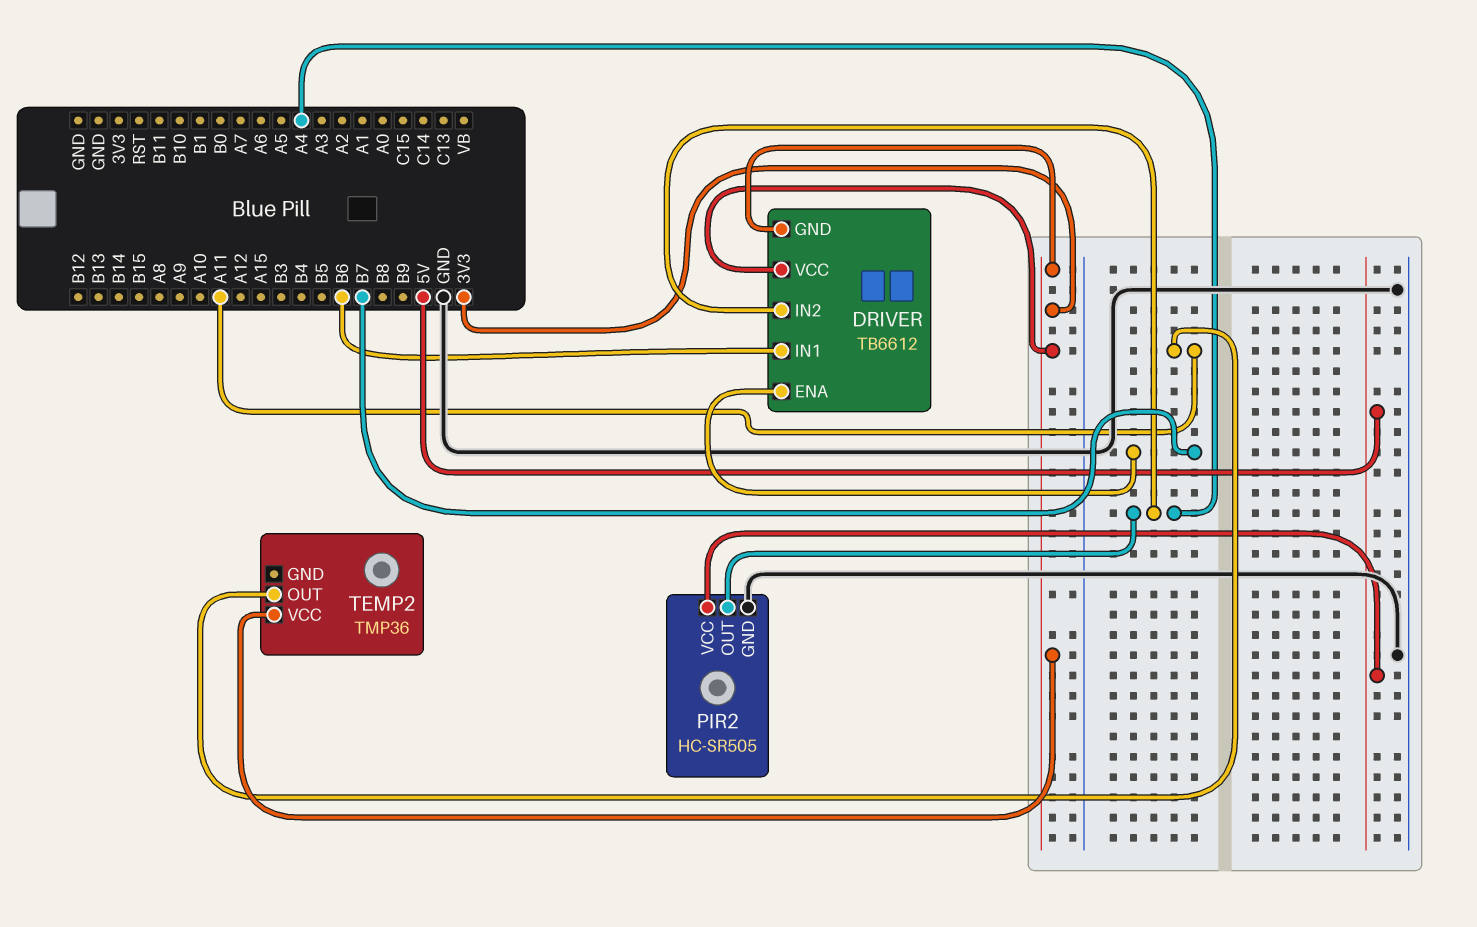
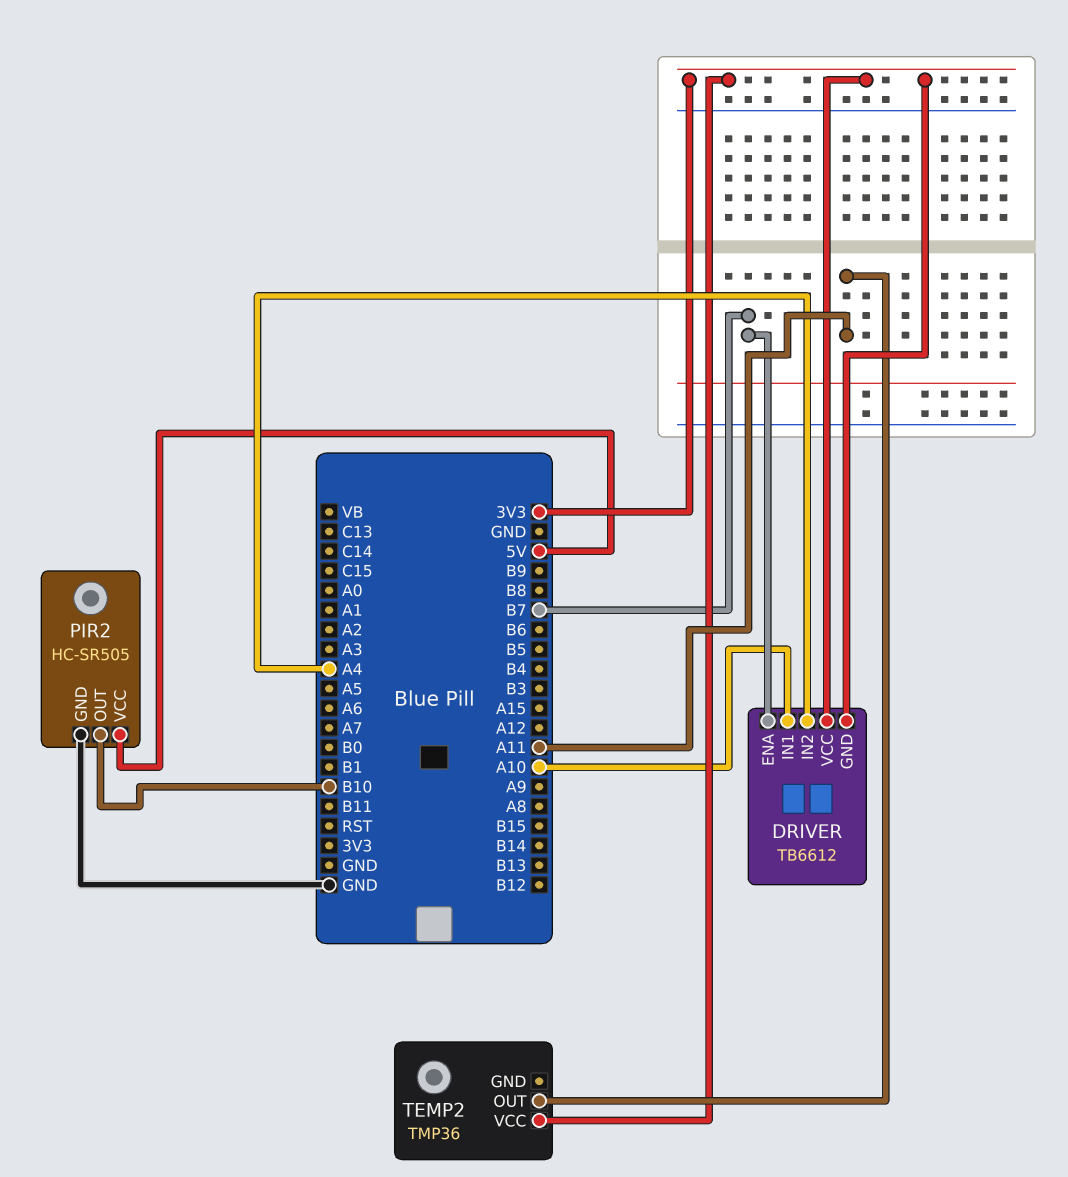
DRIVER pin IN1: B6 -> A10
PIR2 pin OUT: A4 -> B10

